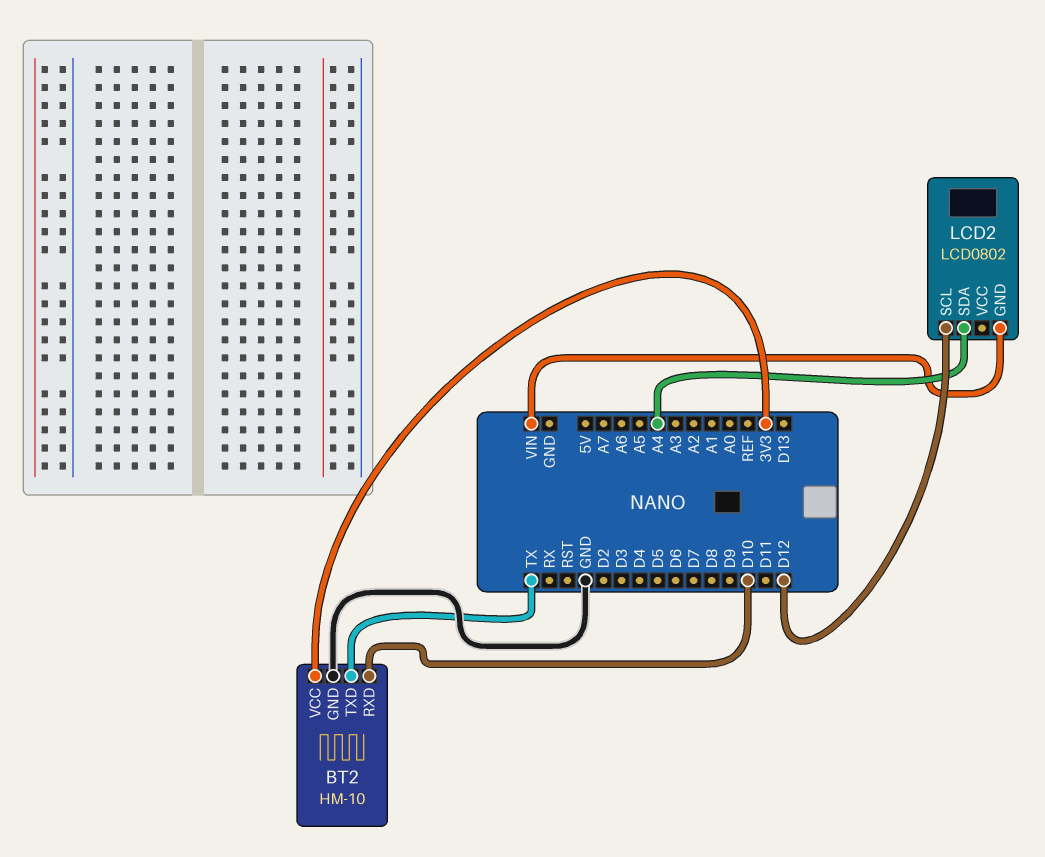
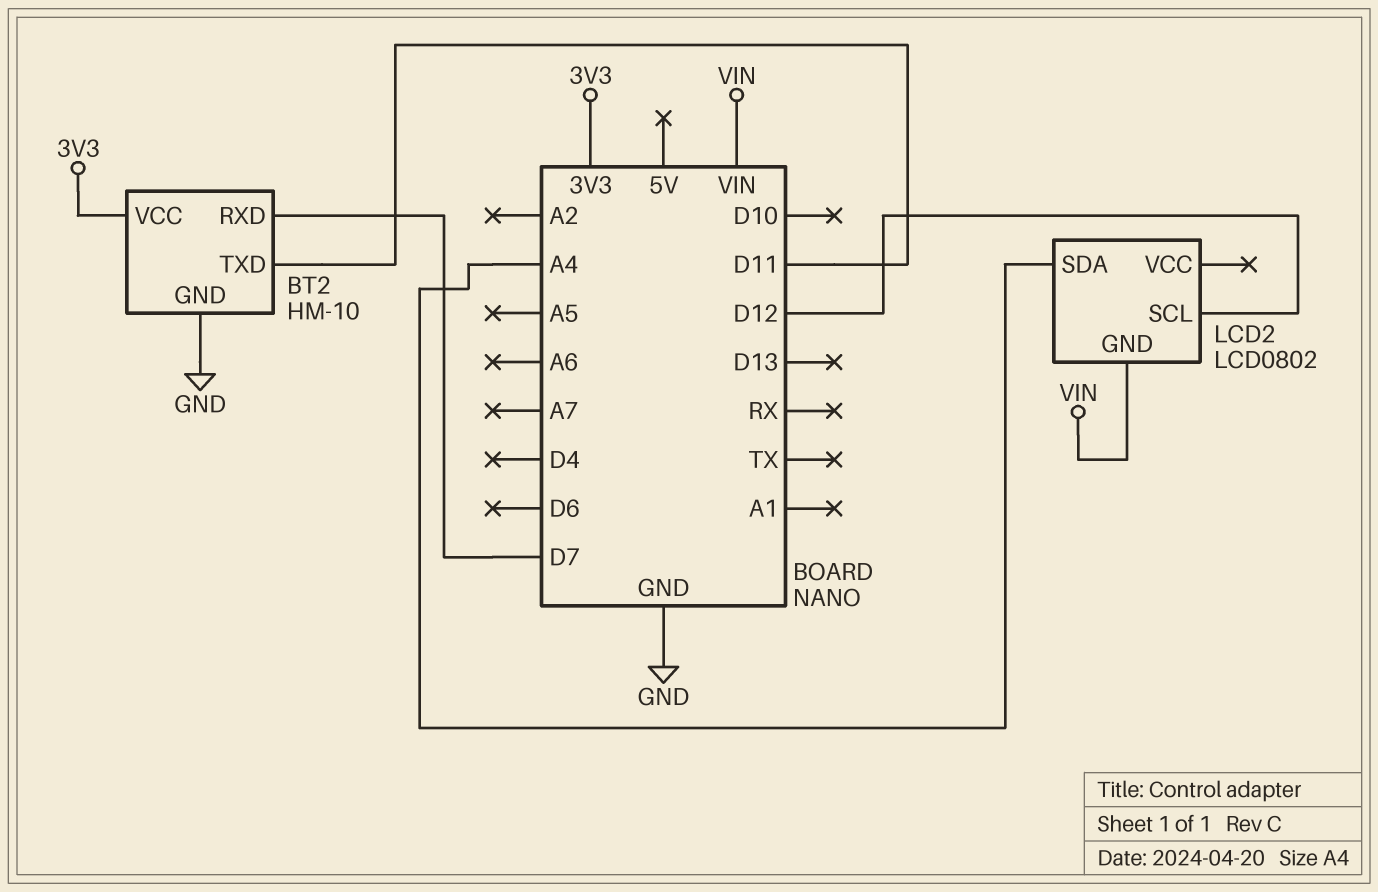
BT2 pin RXD: D10 -> D7
BT2 pin TXD: TX -> D11

